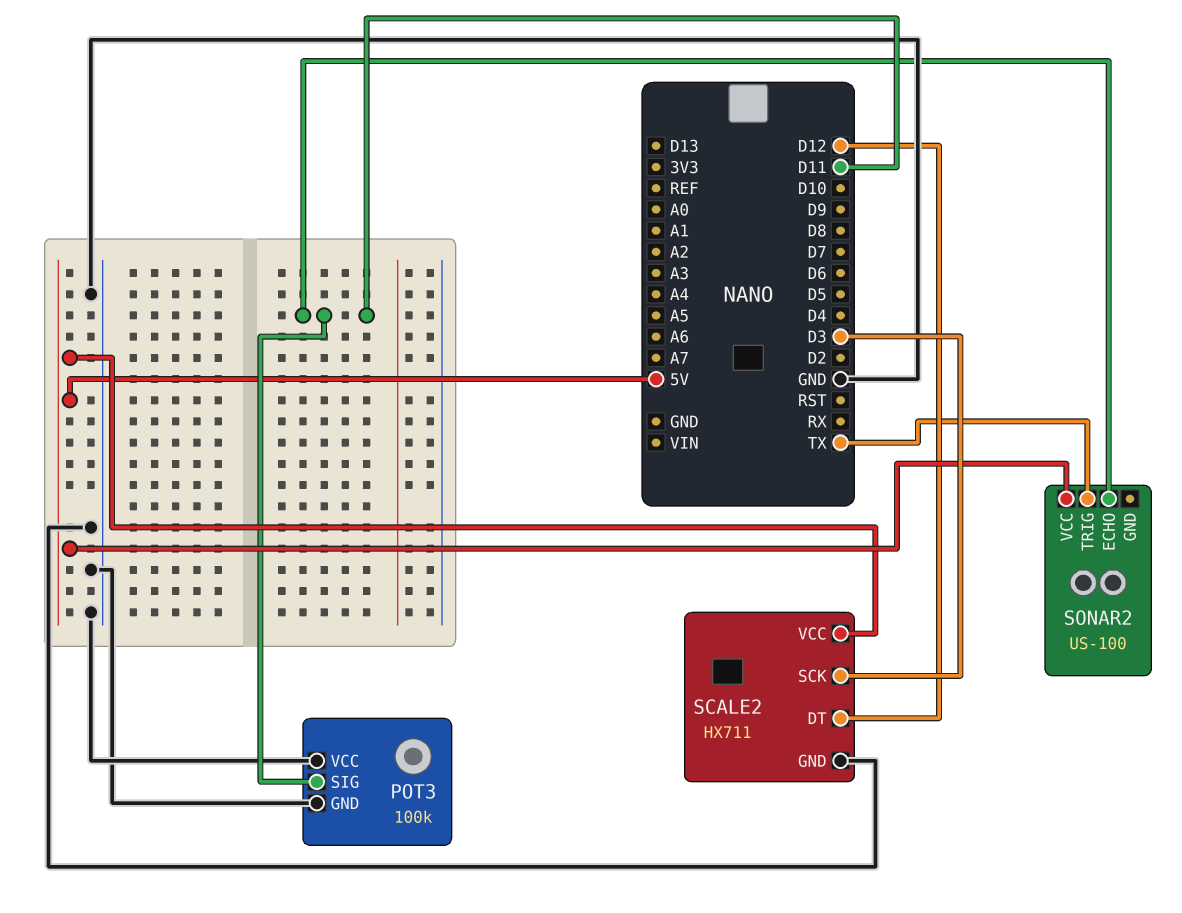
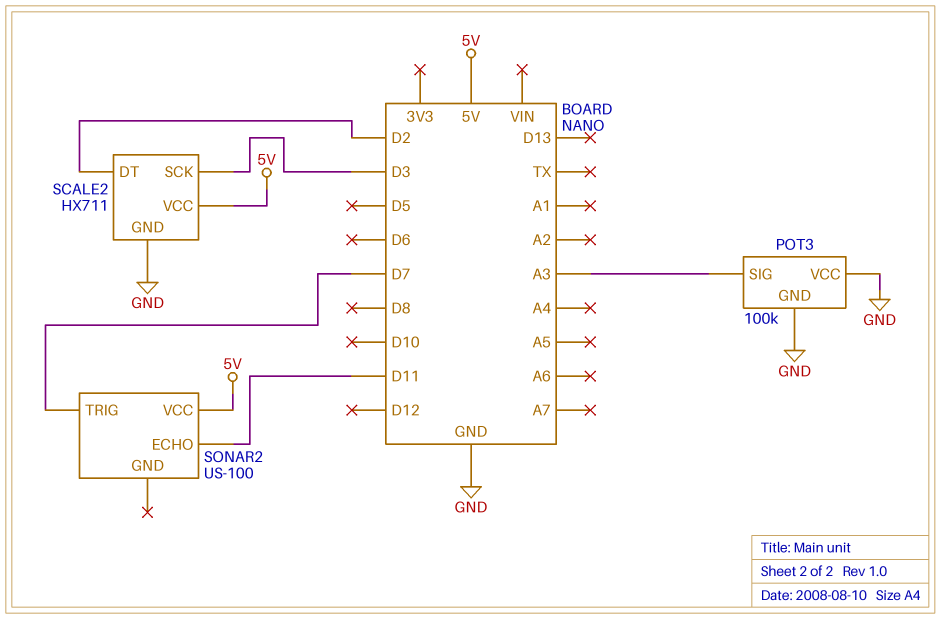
POT3 pin SIG: D11 -> A3
SCALE2 pin DT: D12 -> D2
SONAR2 pin TRIG: TX -> D7

